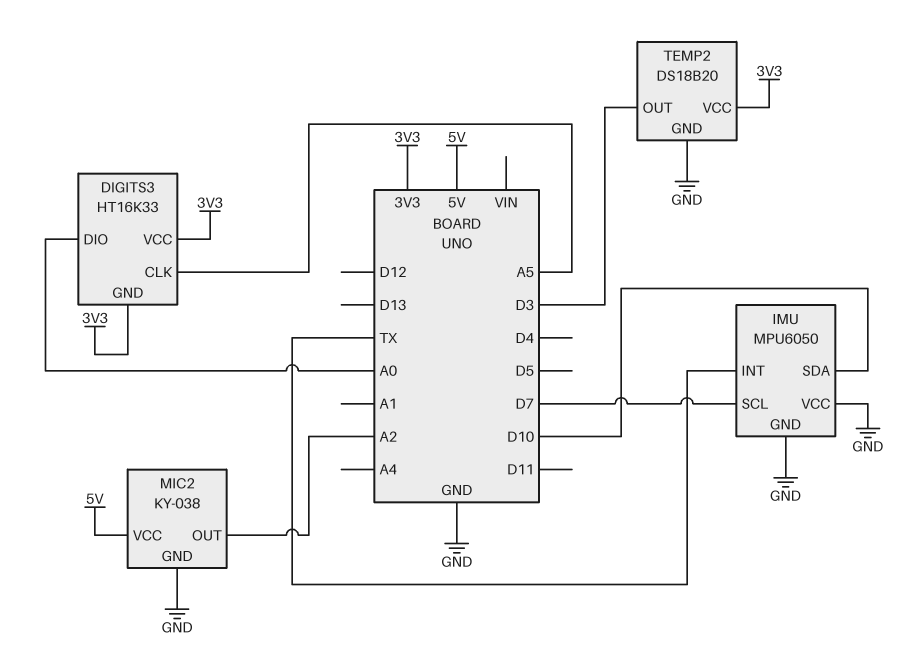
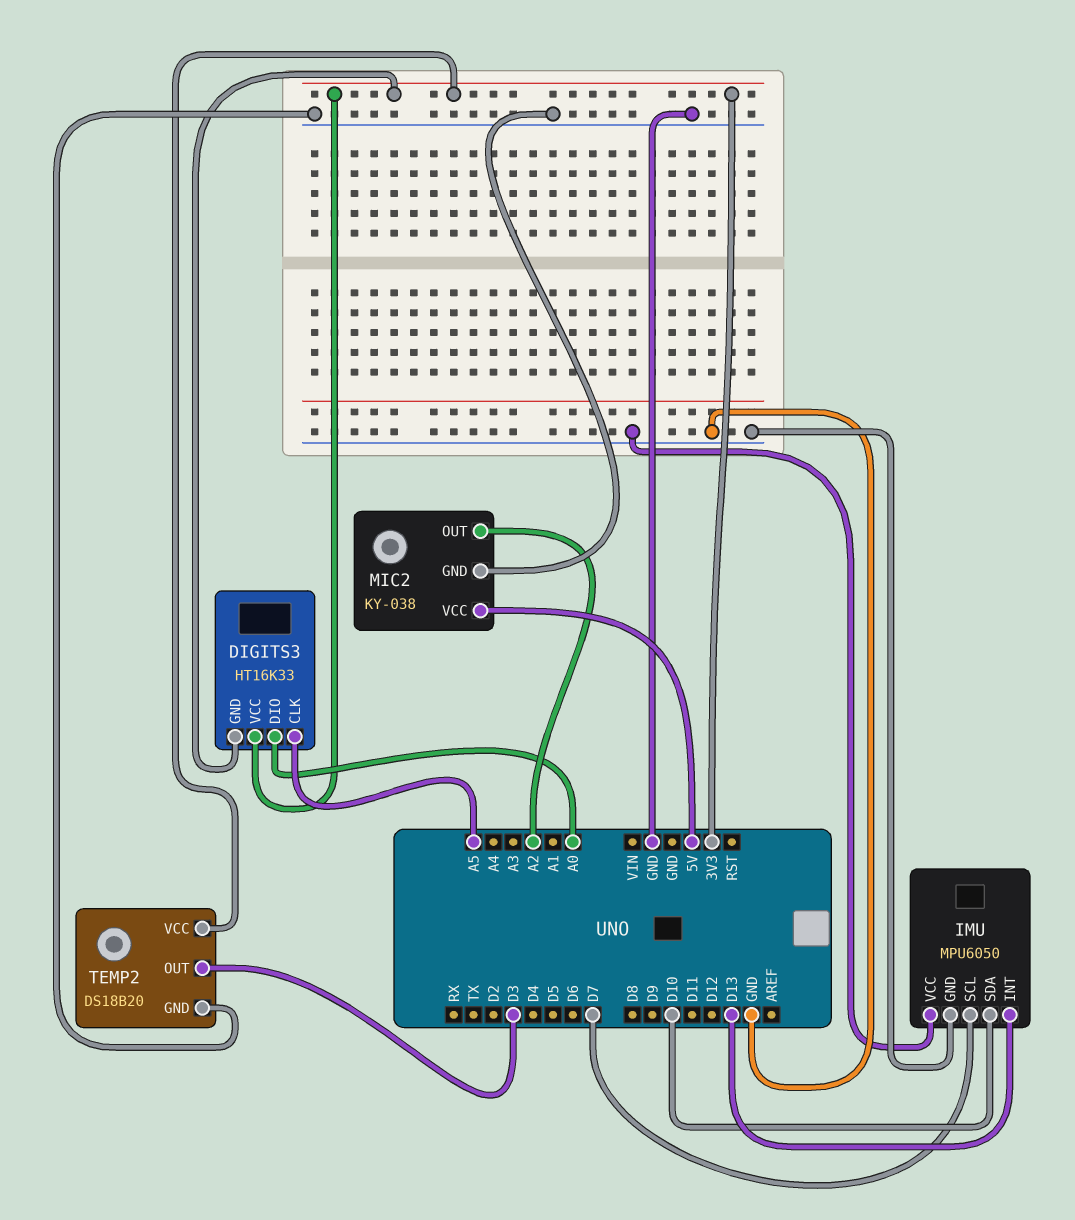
IMU pin INT: TX -> D13

